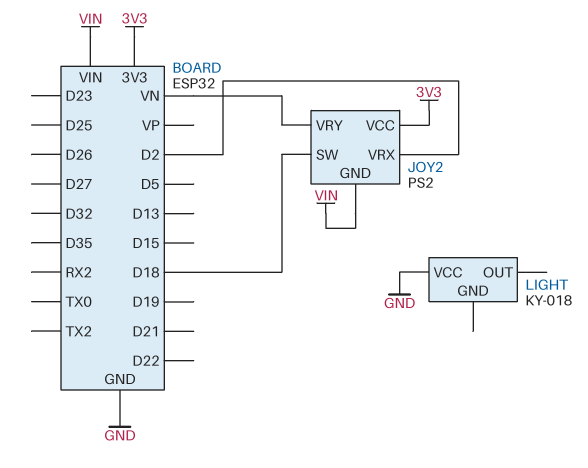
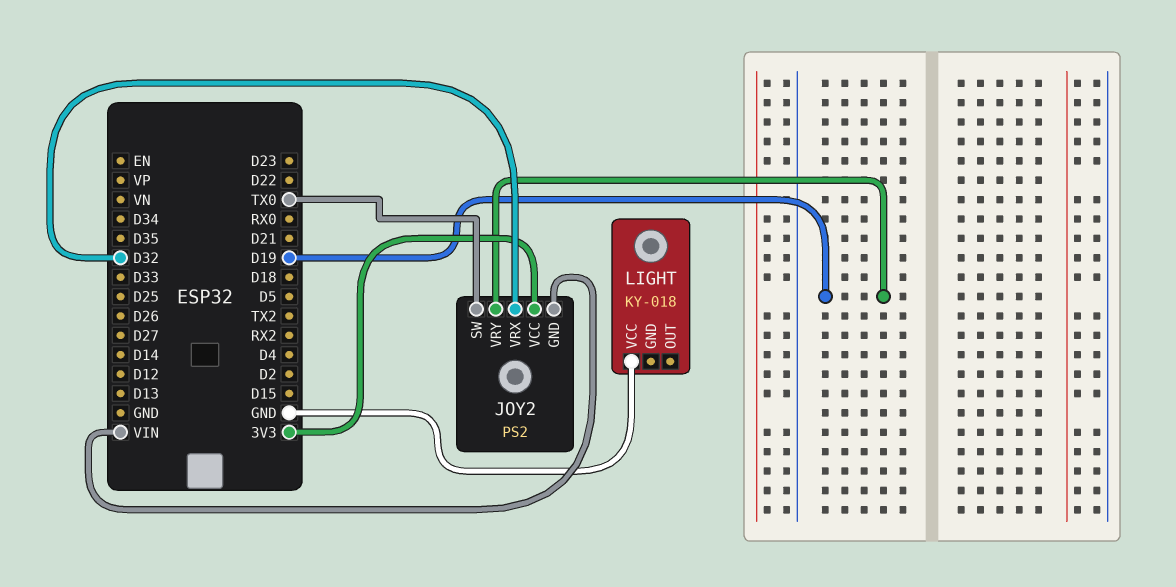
JOY2 pin SW: D18 -> TX0
JOY2 pin VRX: D2 -> D32
JOY2 pin VRY: VN -> D19

